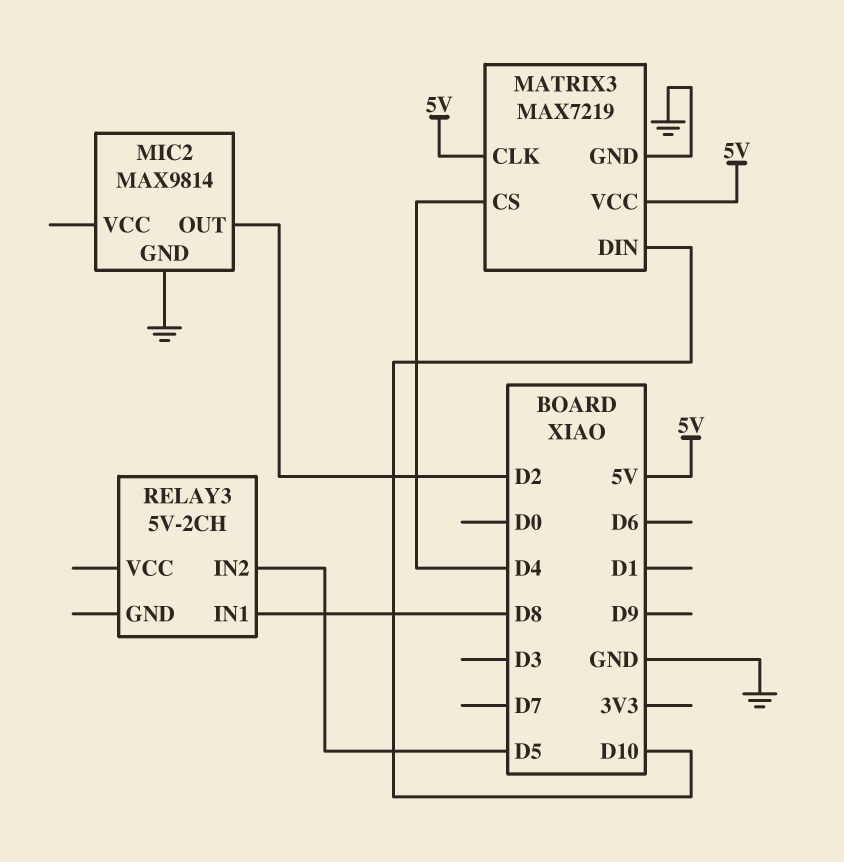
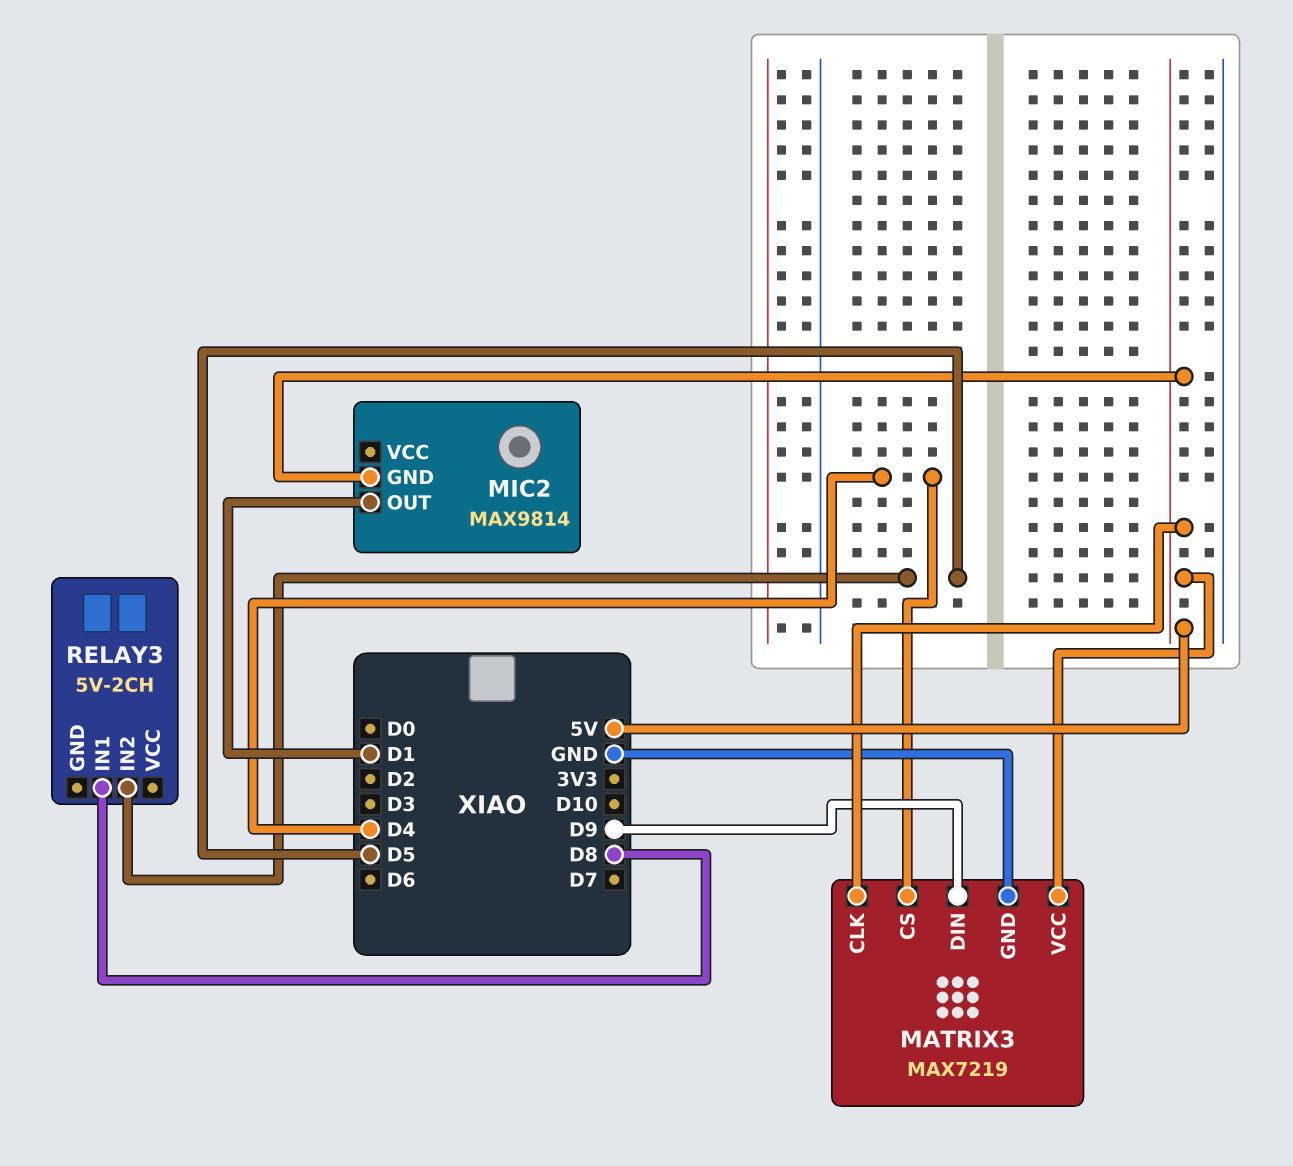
MATRIX3 pin DIN: D10 -> D9
MIC2 pin GND: GND -> 5V
MIC2 pin OUT: D2 -> D1

